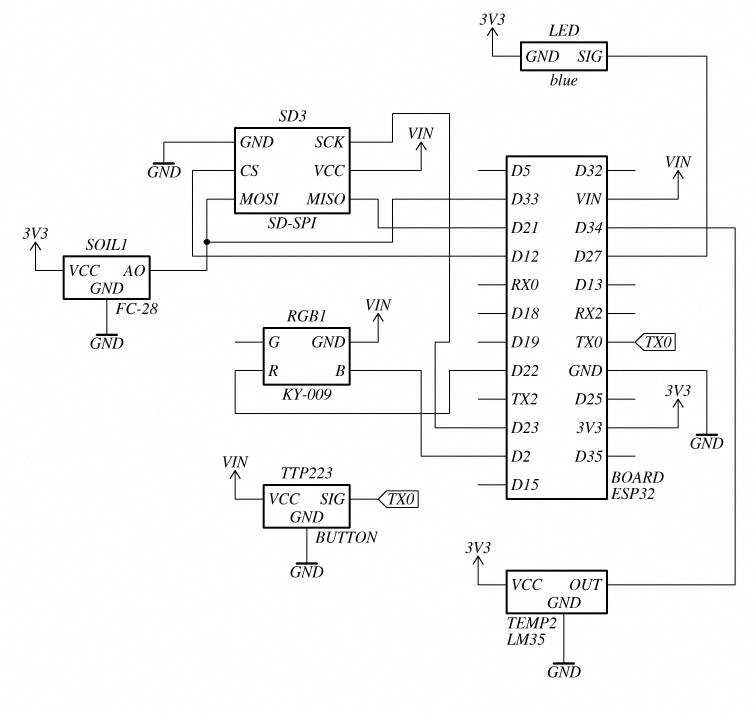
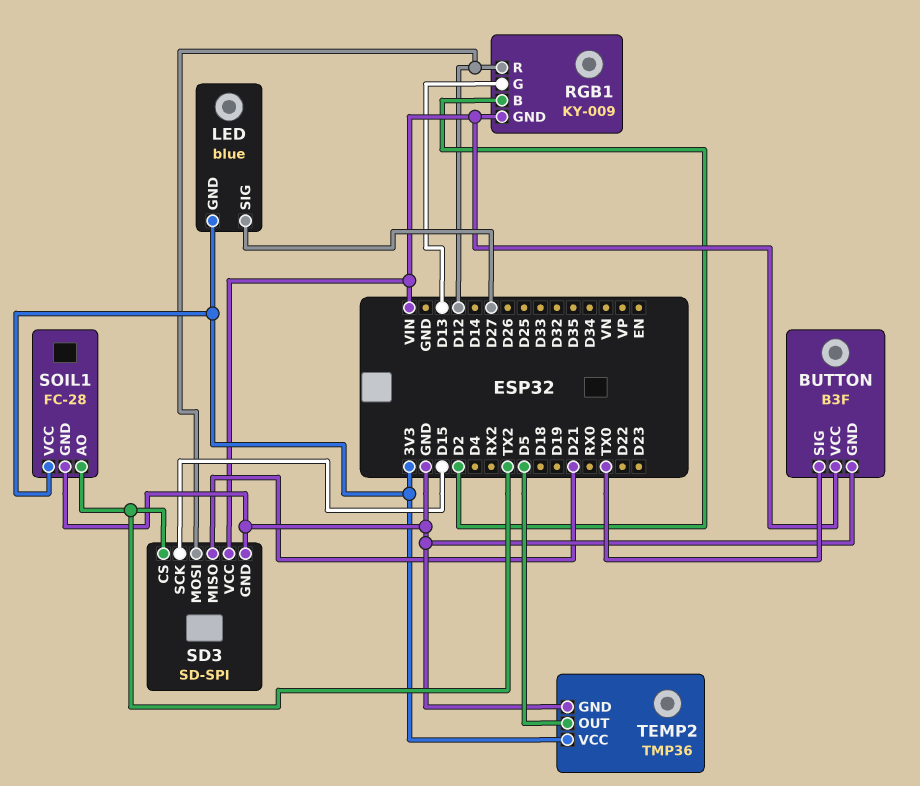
BUTTON: TTP223 -> B3F
RGB1 pin G: none -> D13
RGB1 pin R: D22 -> D12
SD3 pin CS: D12 -> TX2
SD3 pin MOSI: D33 -> D12
SD3 pin SCK: D23 -> D15
SOIL1 pin AO: D33 -> TX2
TEMP2: LM35 -> TMP36
TEMP2 pin OUT: D34 -> D5

